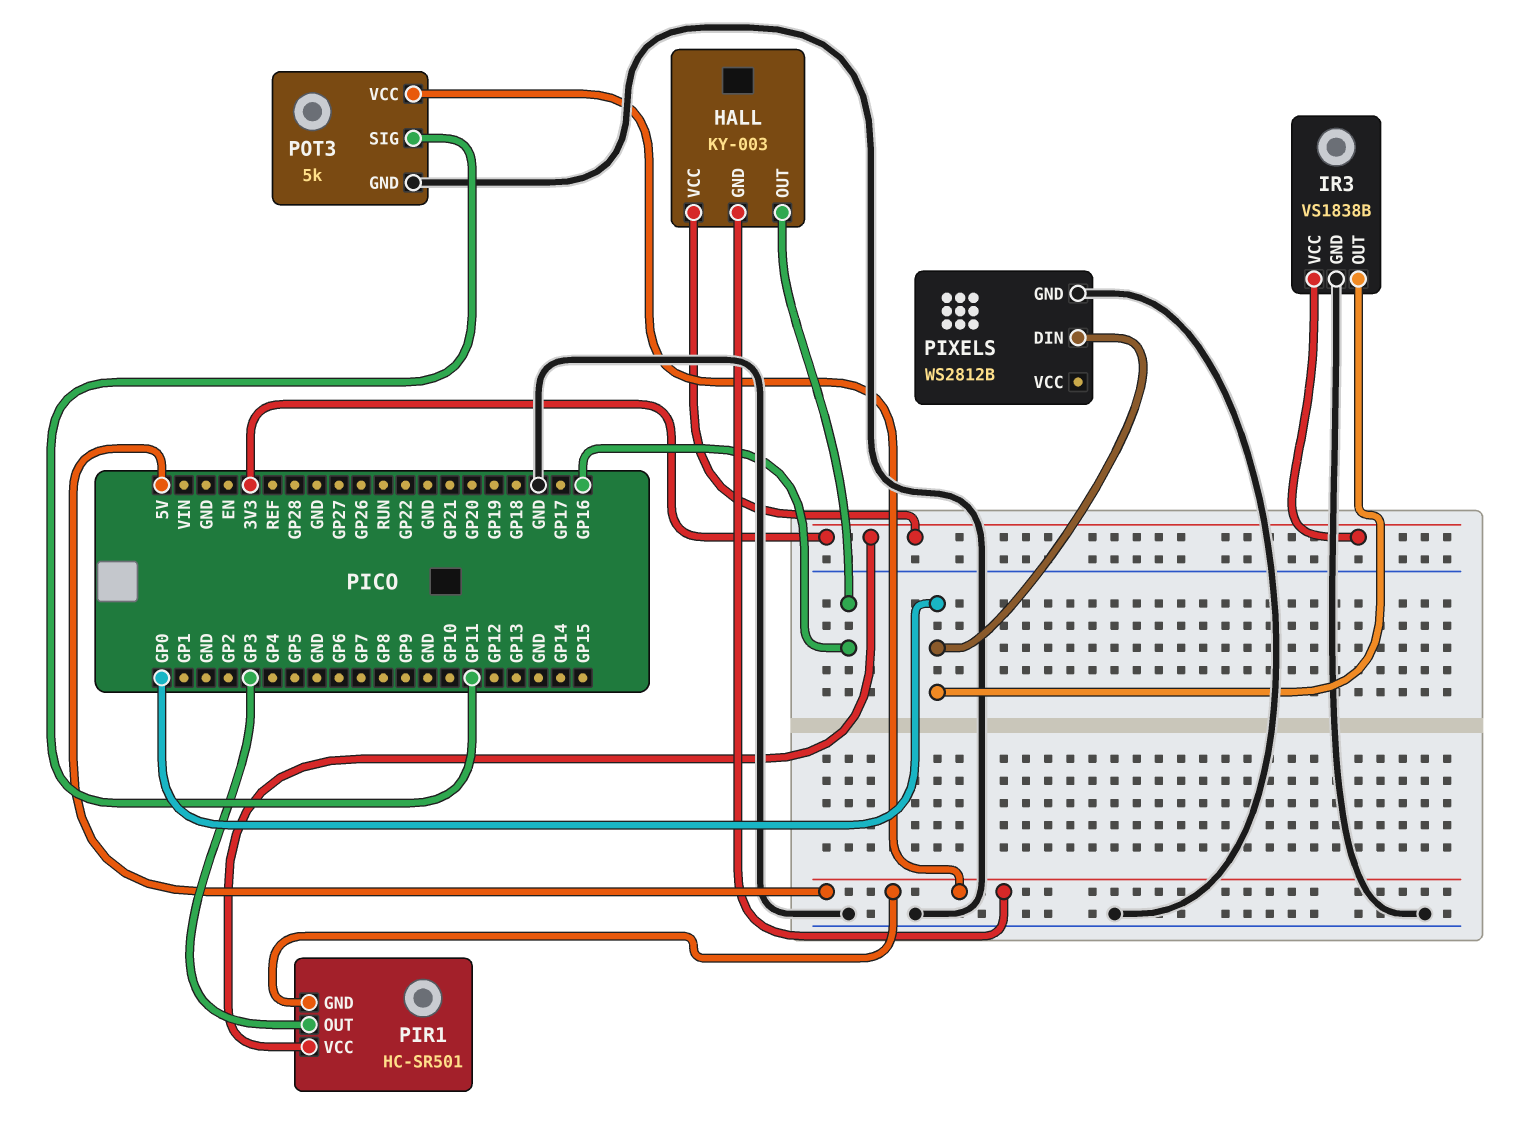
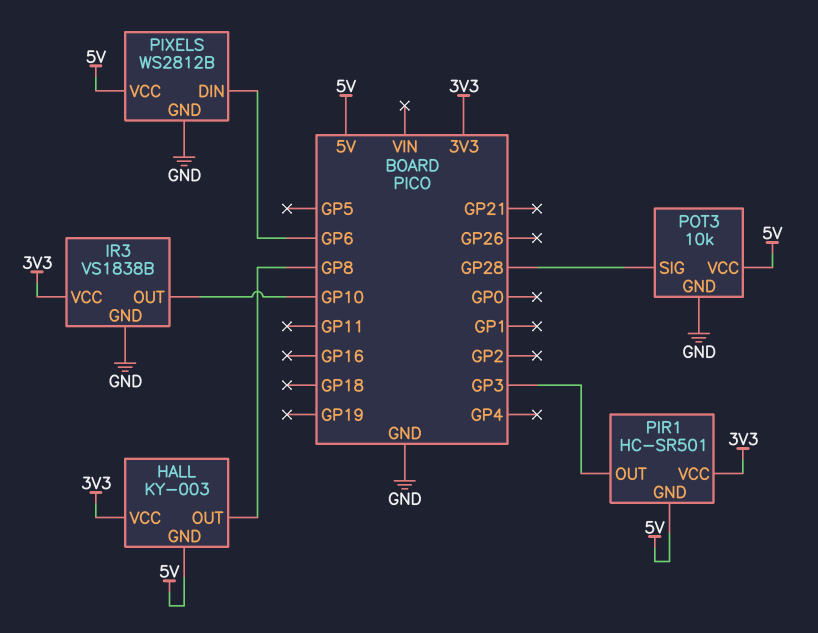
HALL pin OUT: GP16 -> GP8
IR3 pin OUT: GP0 -> GP10
PIXELS pin DIN: GP0 -> GP6
PIXELS pin VCC: none -> 5V
POT3: 5k -> 10k
POT3 pin SIG: GP11 -> GP28

